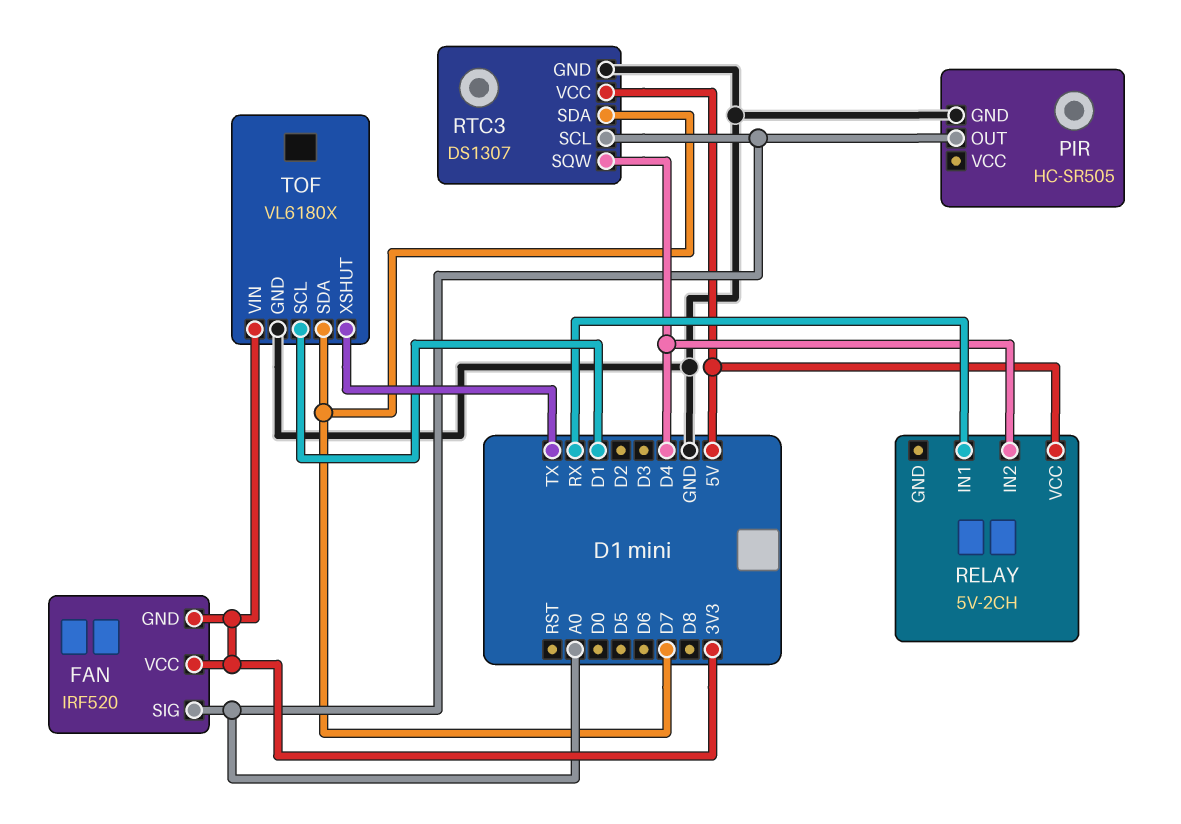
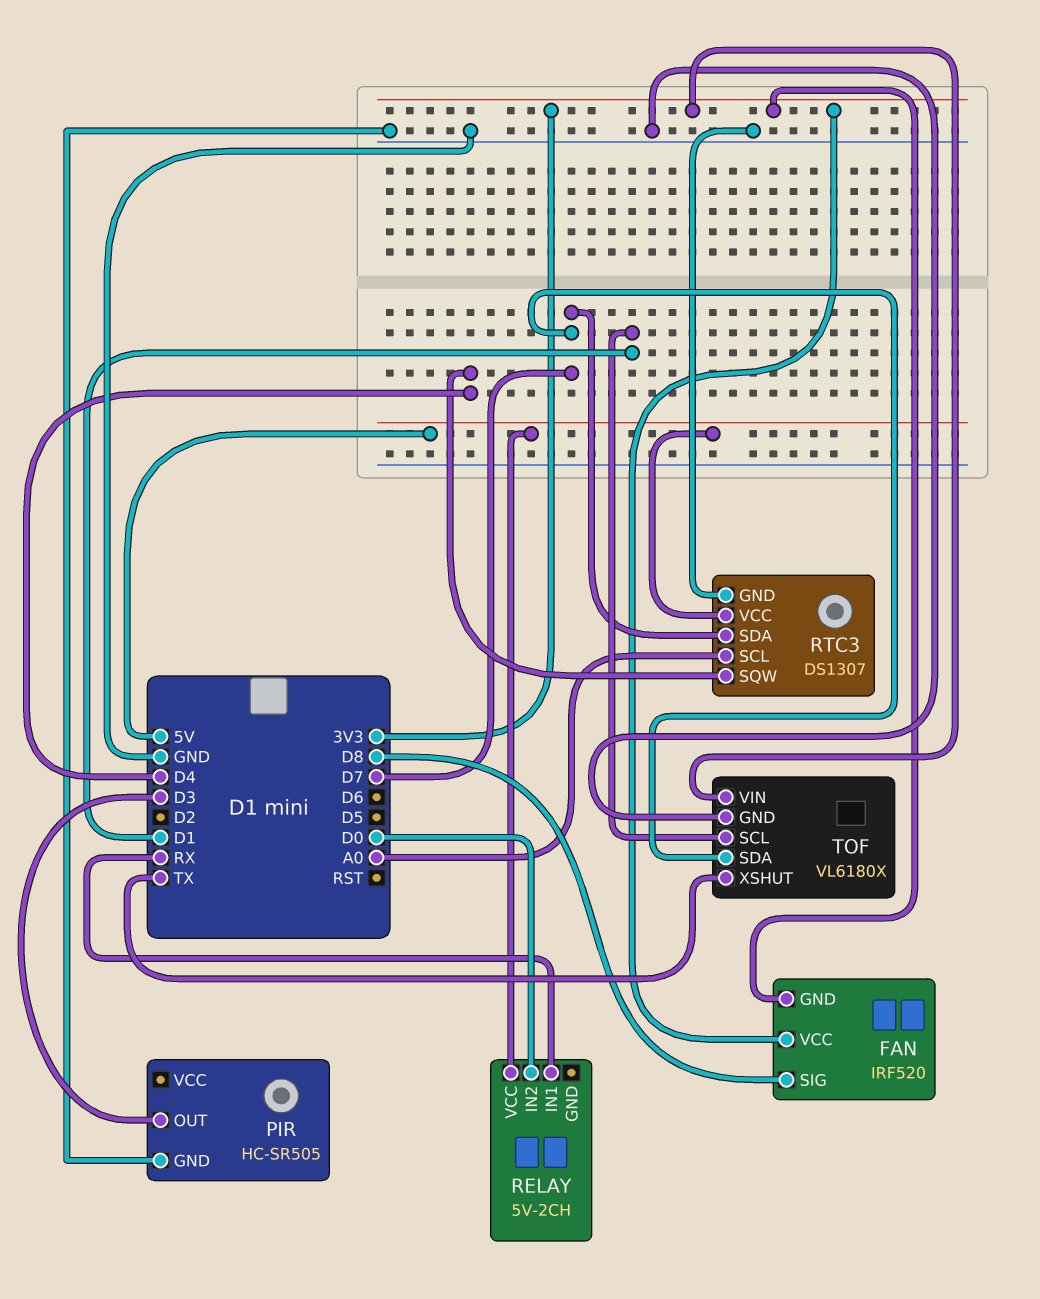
FAN pin SIG: A0 -> D8
PIR pin OUT: A0 -> D3
RELAY pin IN2: D4 -> D0

